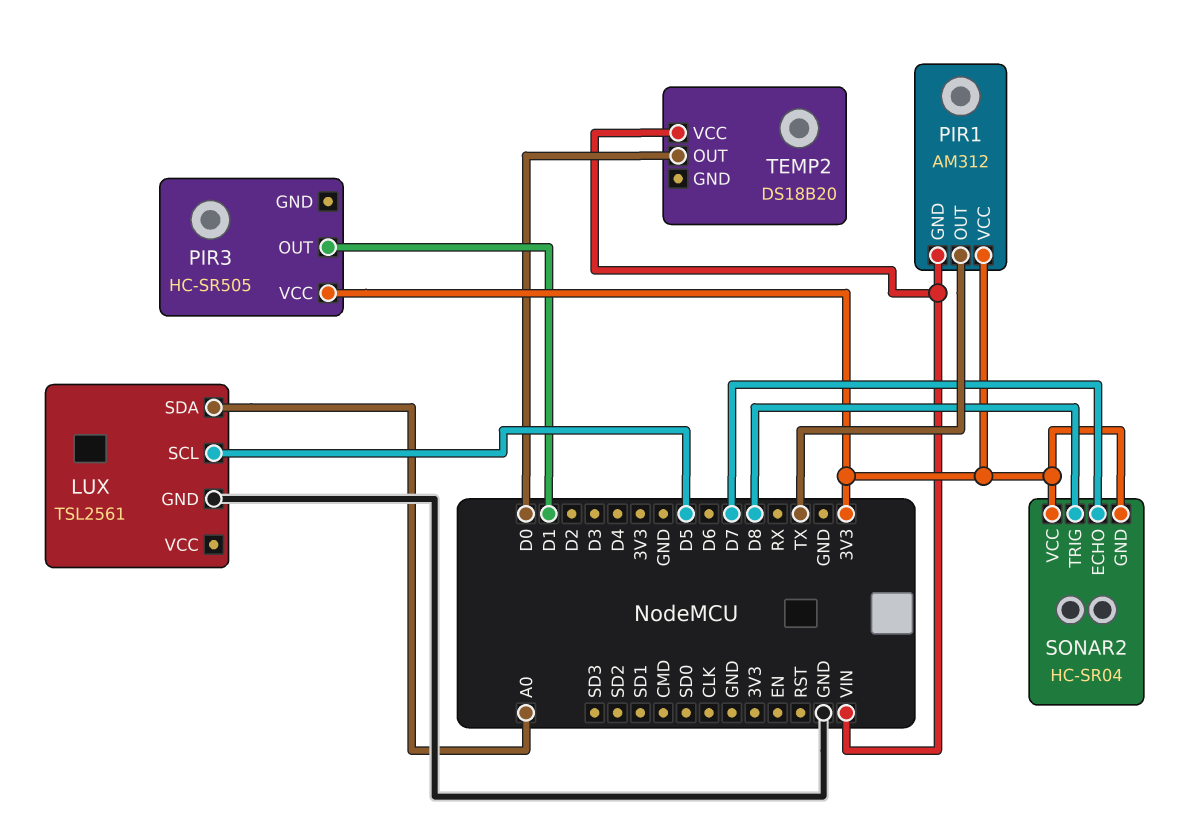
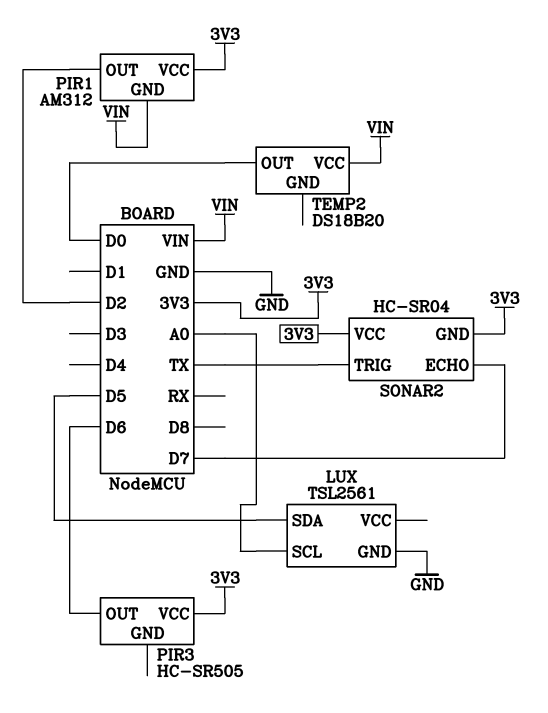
LUX pin SCL: D5 -> A0
LUX pin SDA: A0 -> D5
PIR1 pin OUT: TX -> D2
PIR3 pin OUT: D1 -> D6
SONAR2 pin TRIG: D8 -> TX

